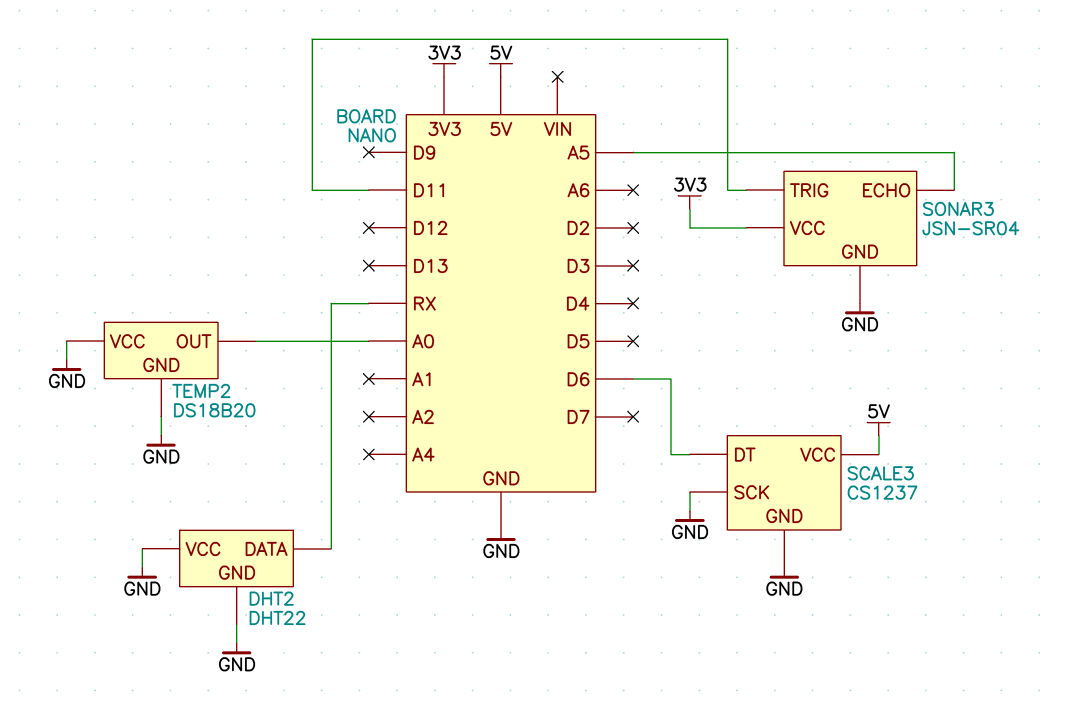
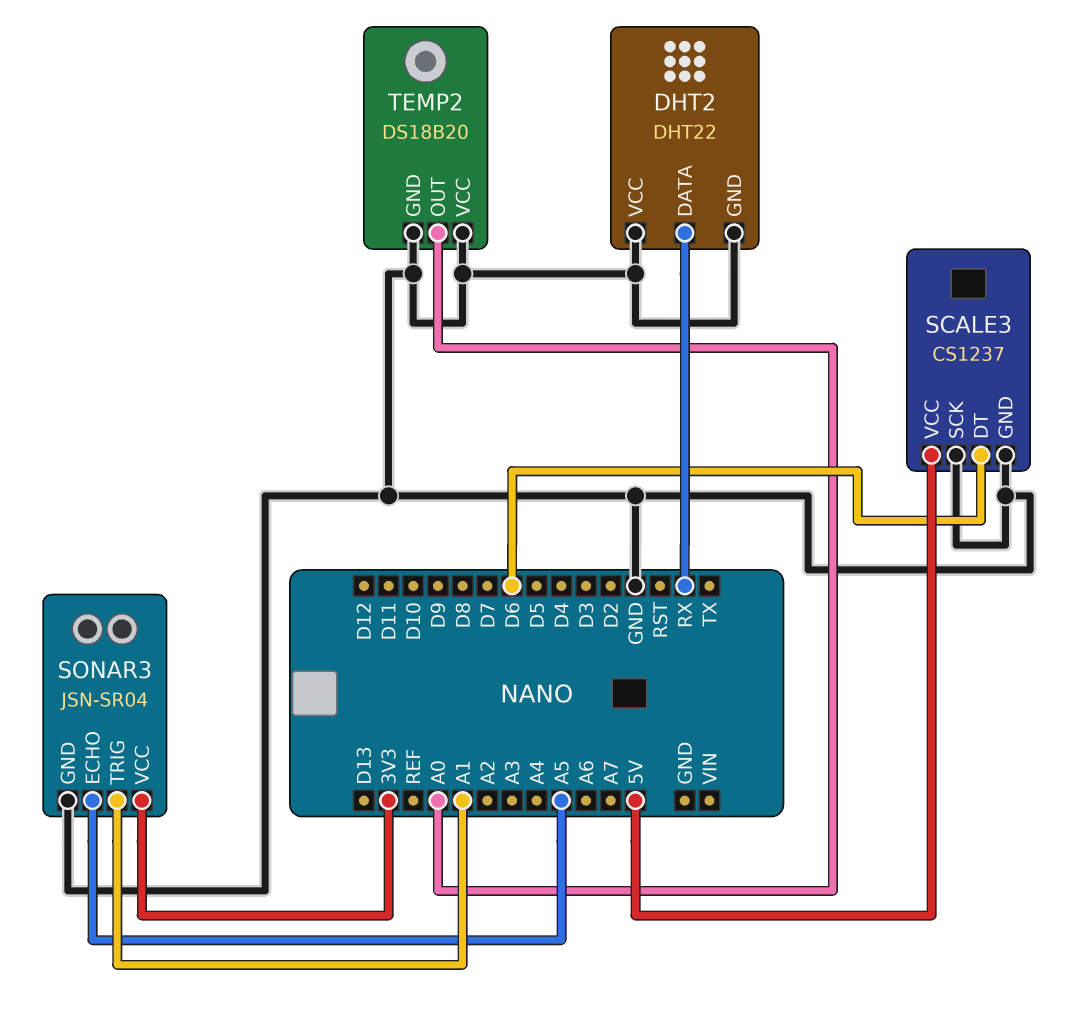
SONAR3 pin TRIG: D11 -> A1

